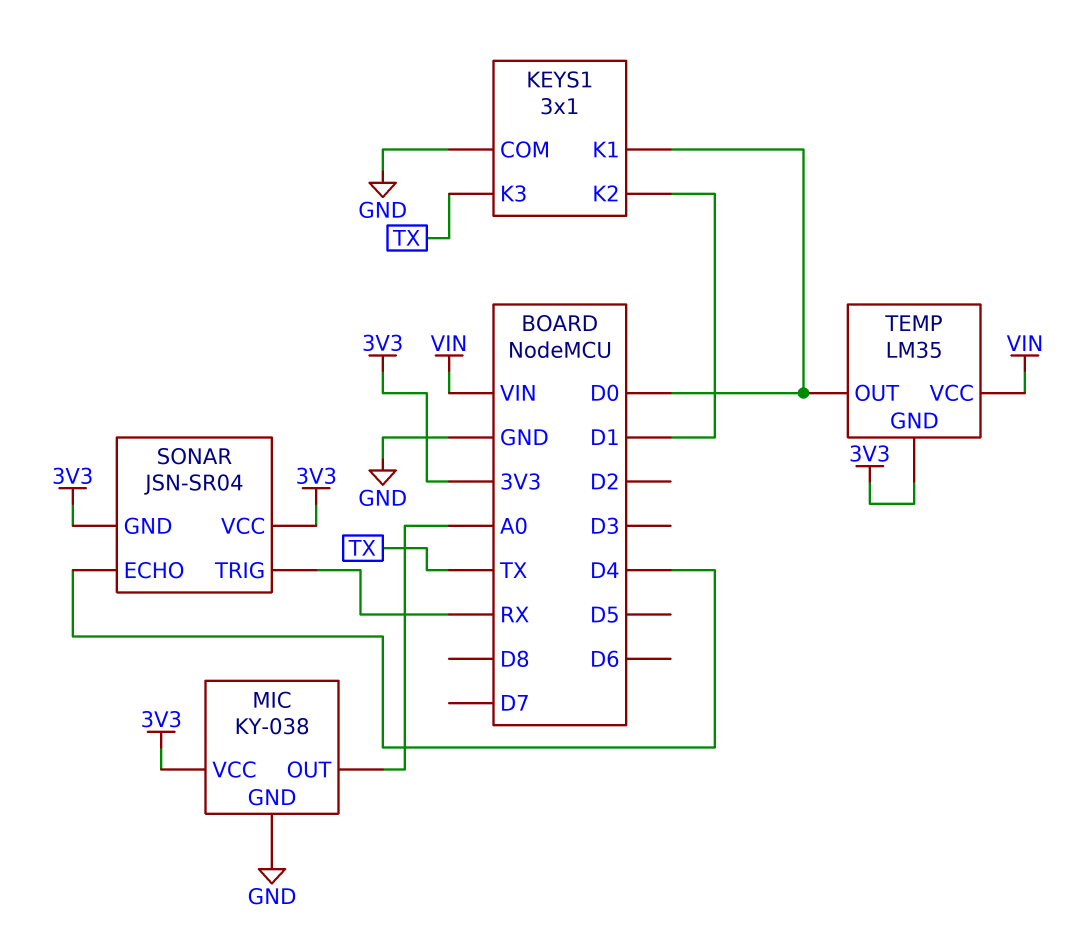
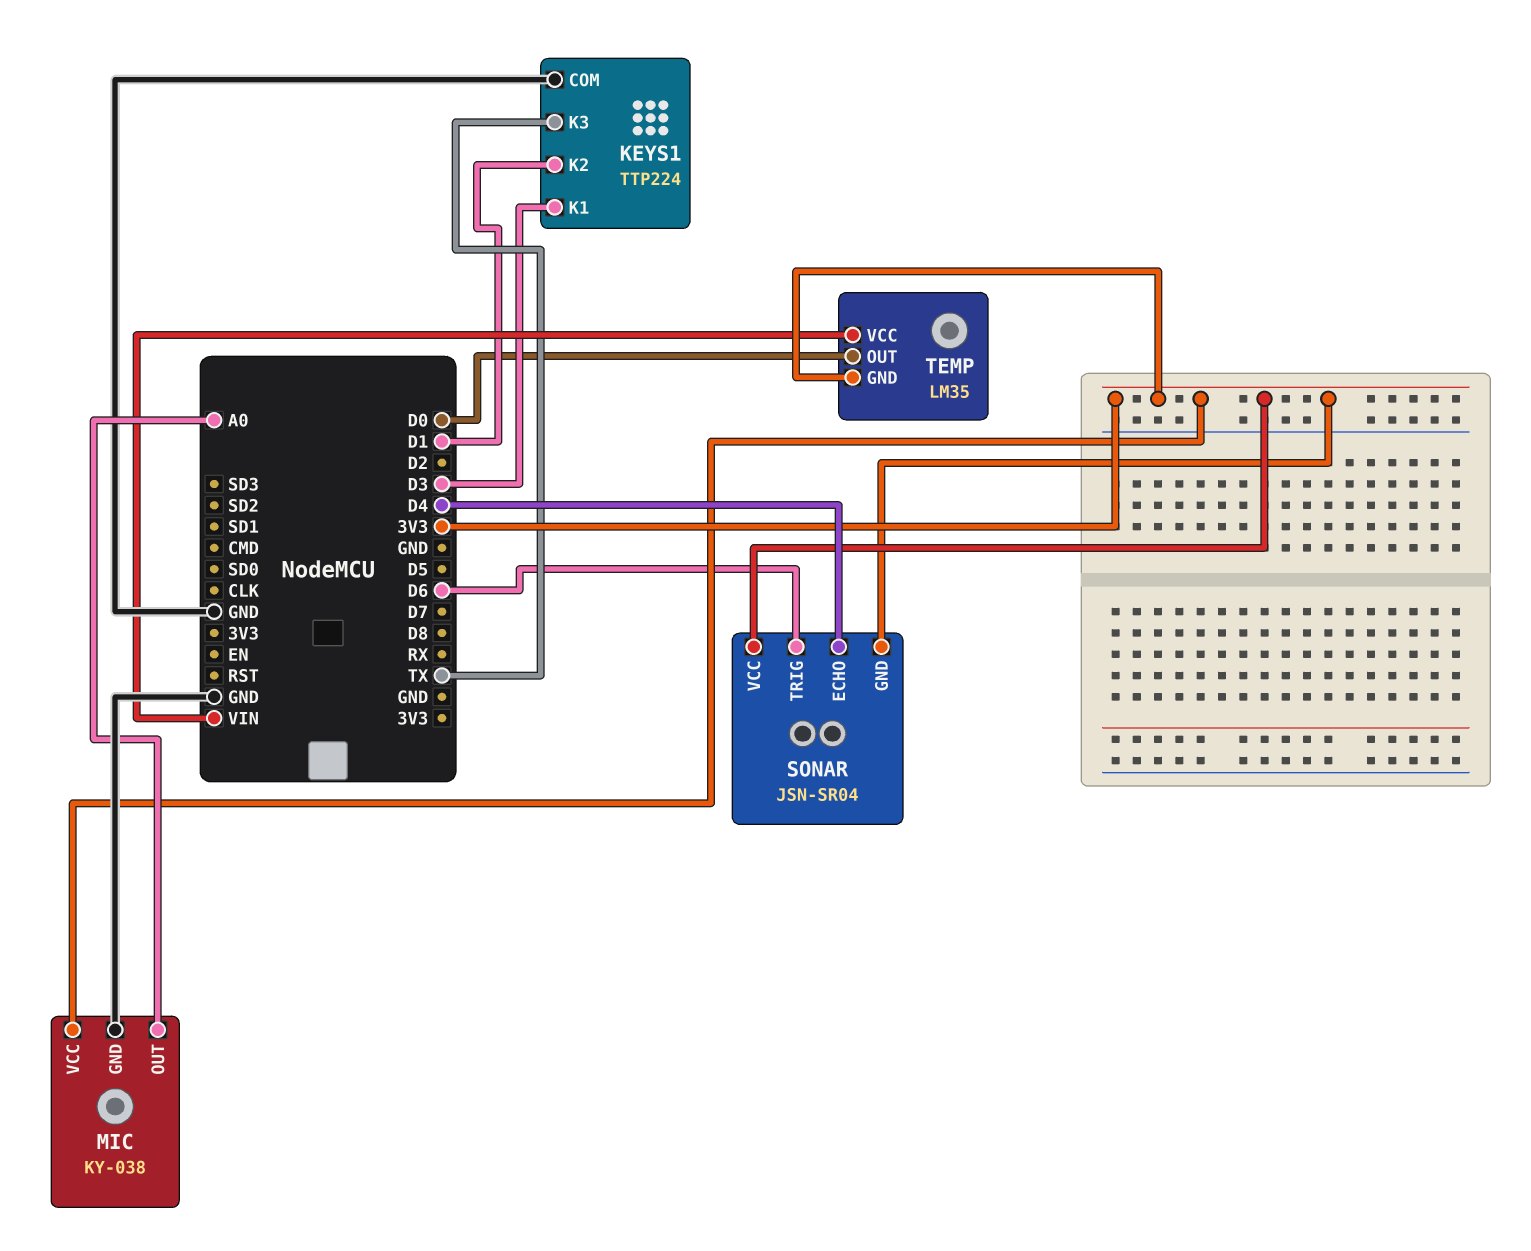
KEYS1: 3x1 -> TTP224
KEYS1 pin K1: D0 -> D3
SONAR pin TRIG: RX -> D6

